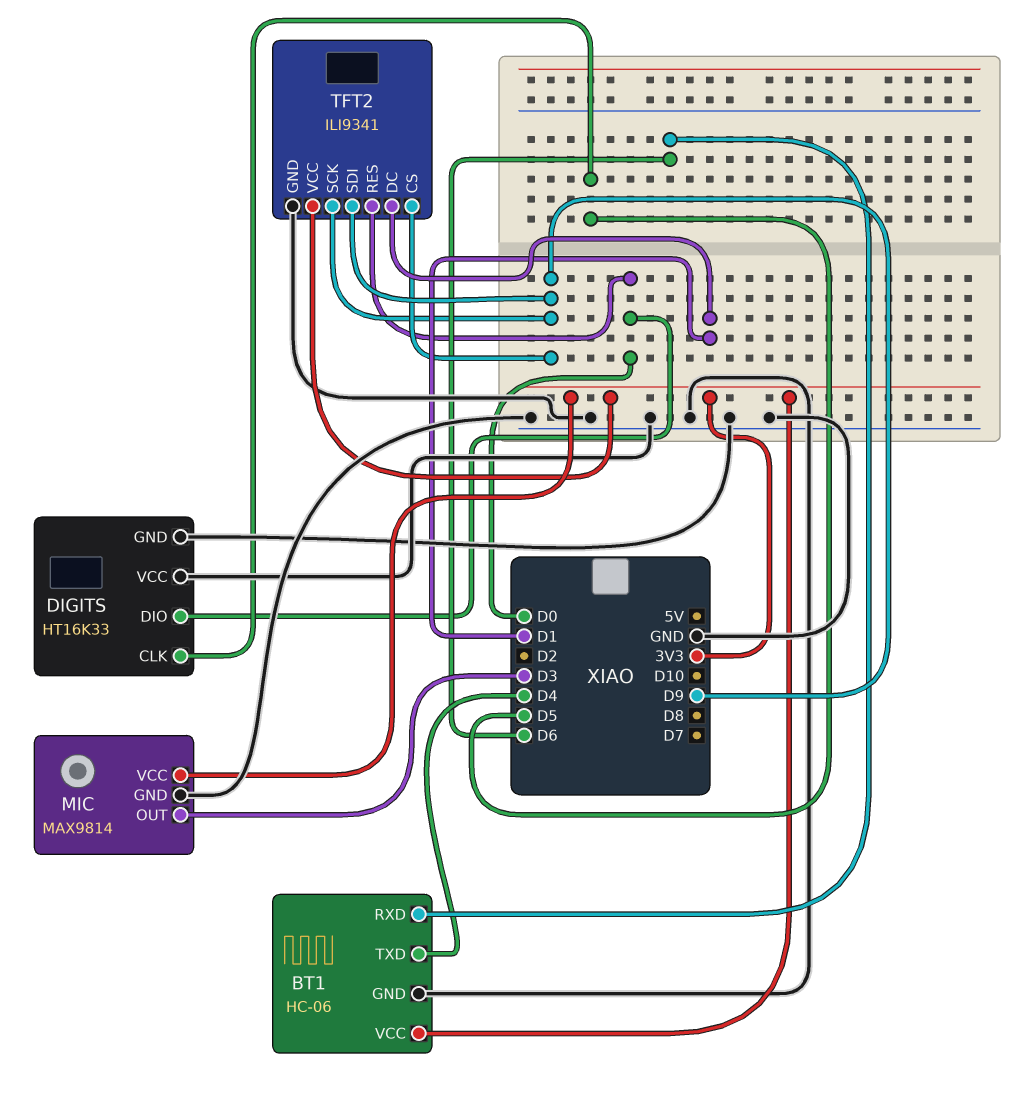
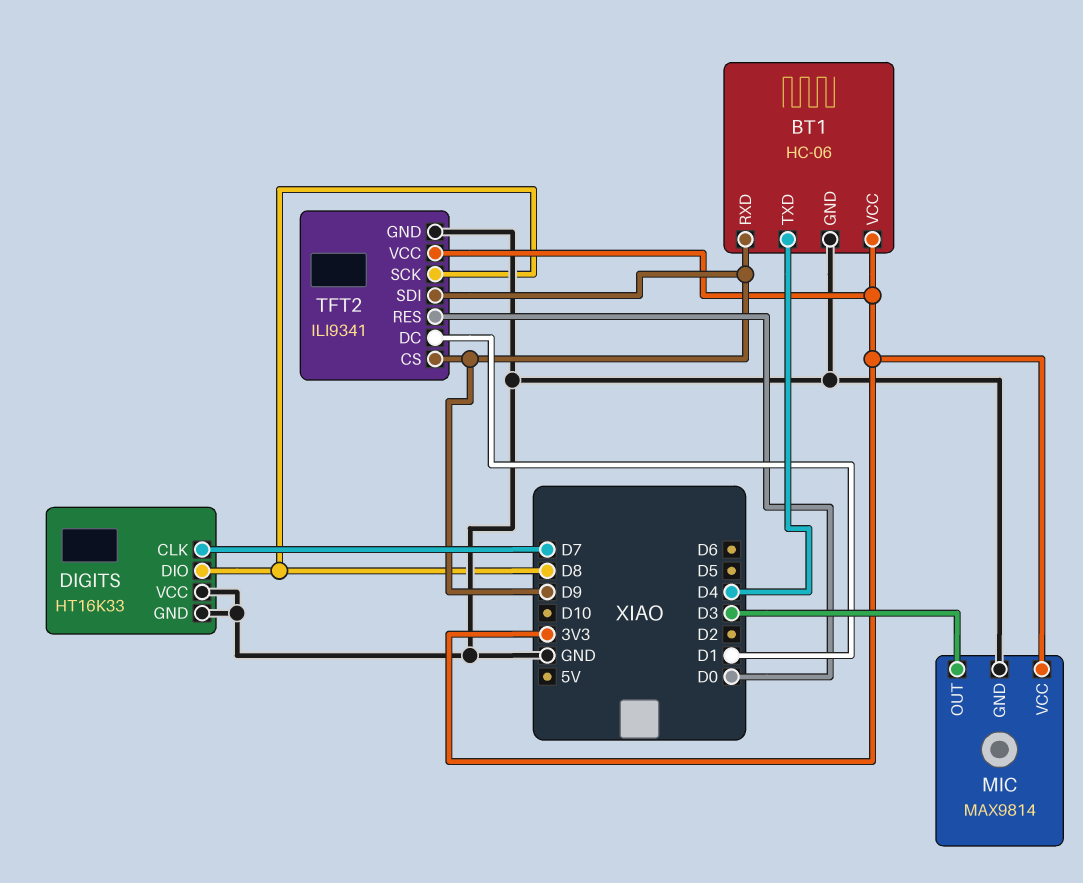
BT1 pin RXD: D6 -> D9
DIGITS pin CLK: D5 -> D7
DIGITS pin DIO: D0 -> D8
TFT2 pin SCK: D9 -> D8

